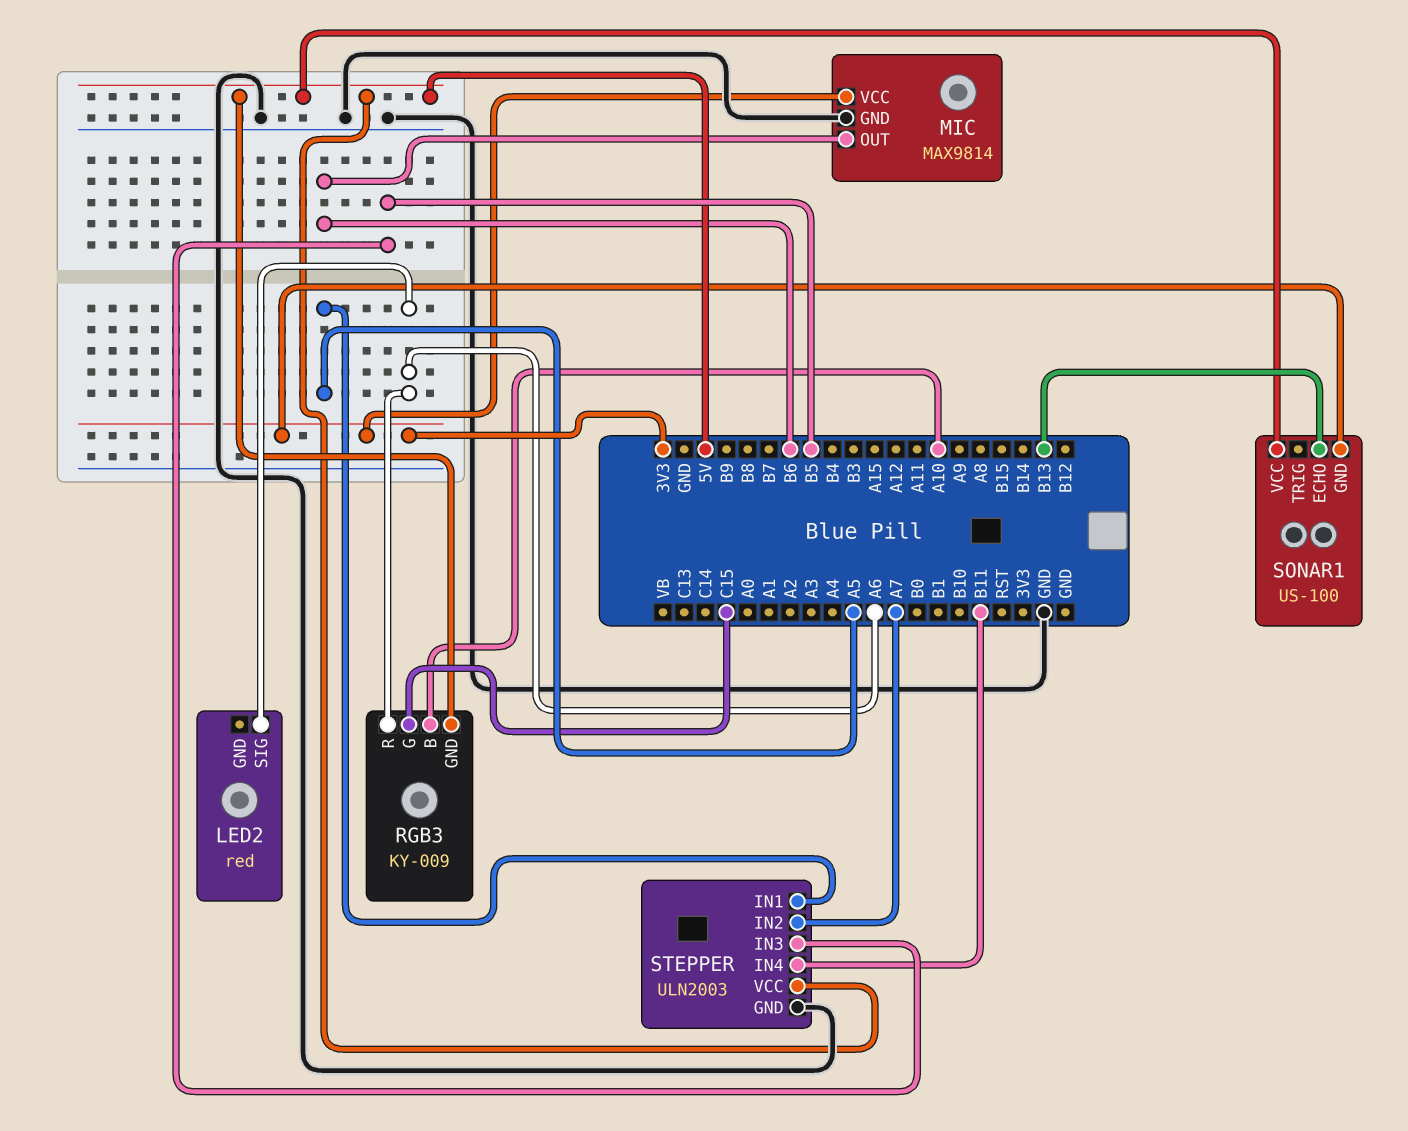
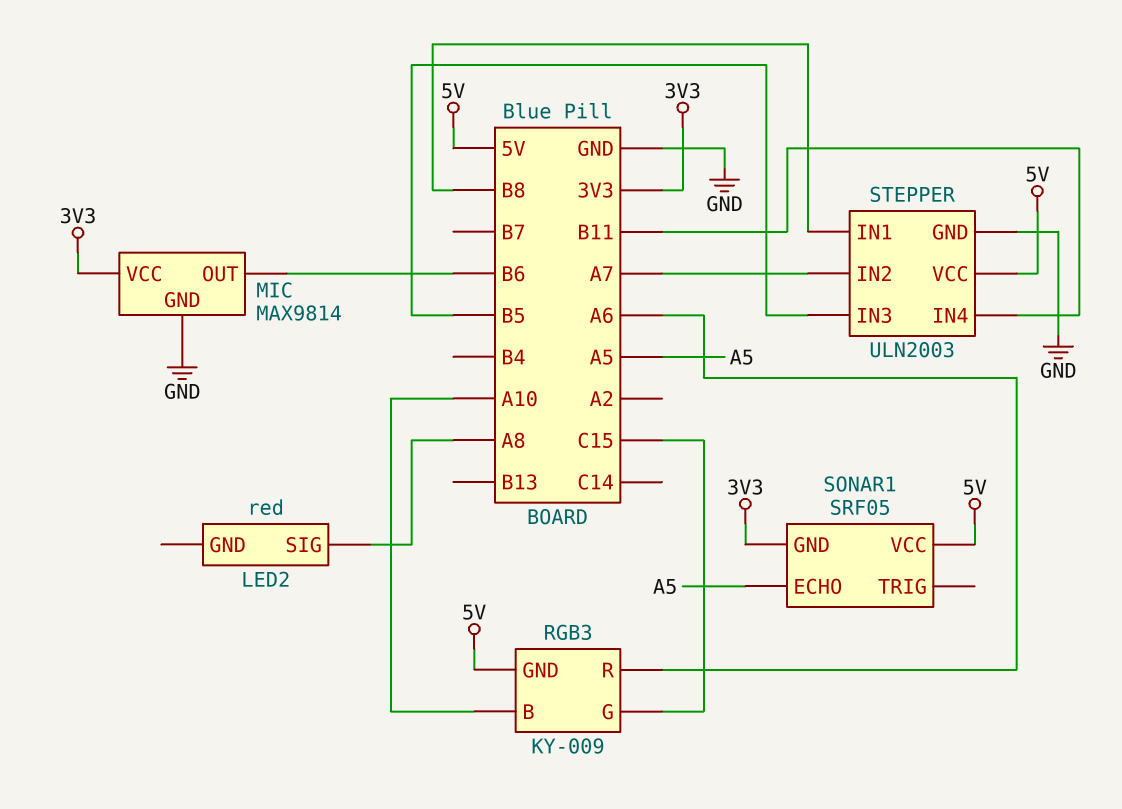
LED2 pin SIG: A6 -> A8
SONAR1: US-100 -> SRF05
SONAR1 pin ECHO: B13 -> A5
STEPPER pin IN1: A5 -> B8

